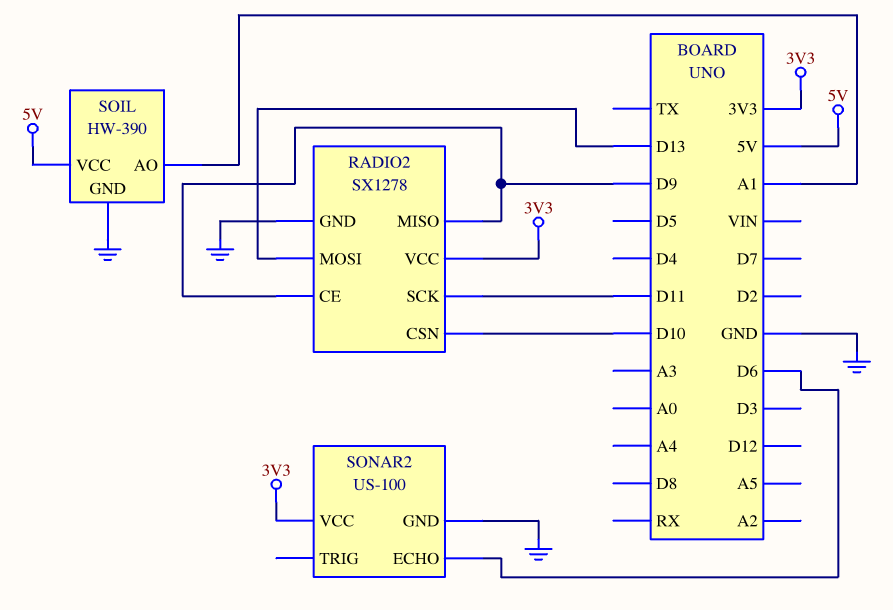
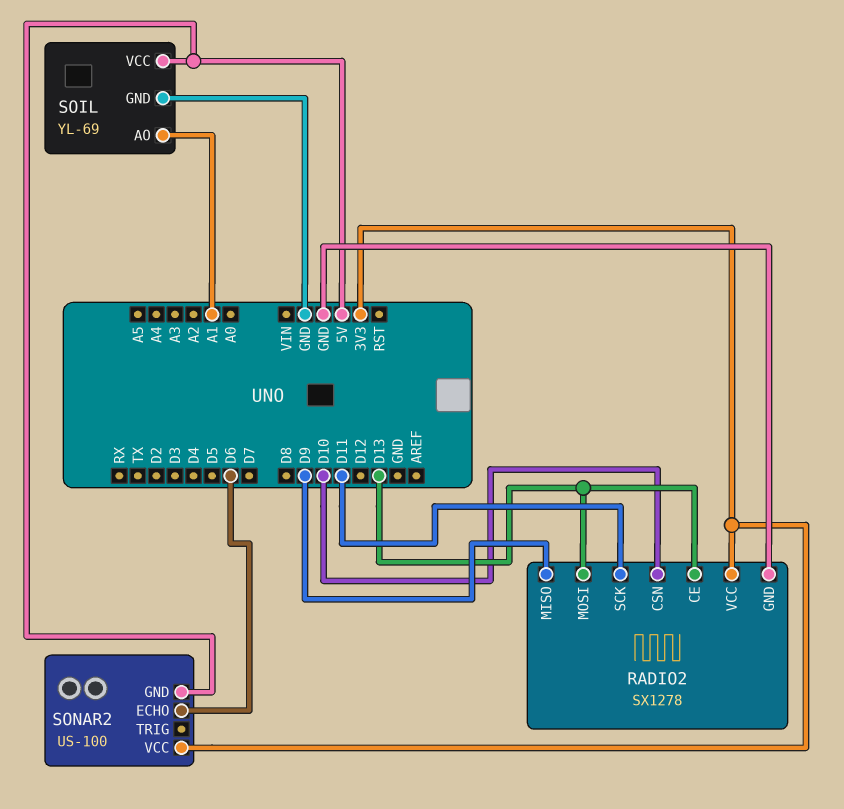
RADIO2 pin CE: D9 -> D13
SOIL: HW-390 -> YL-69
SONAR2 pin GND: GND -> 5V

